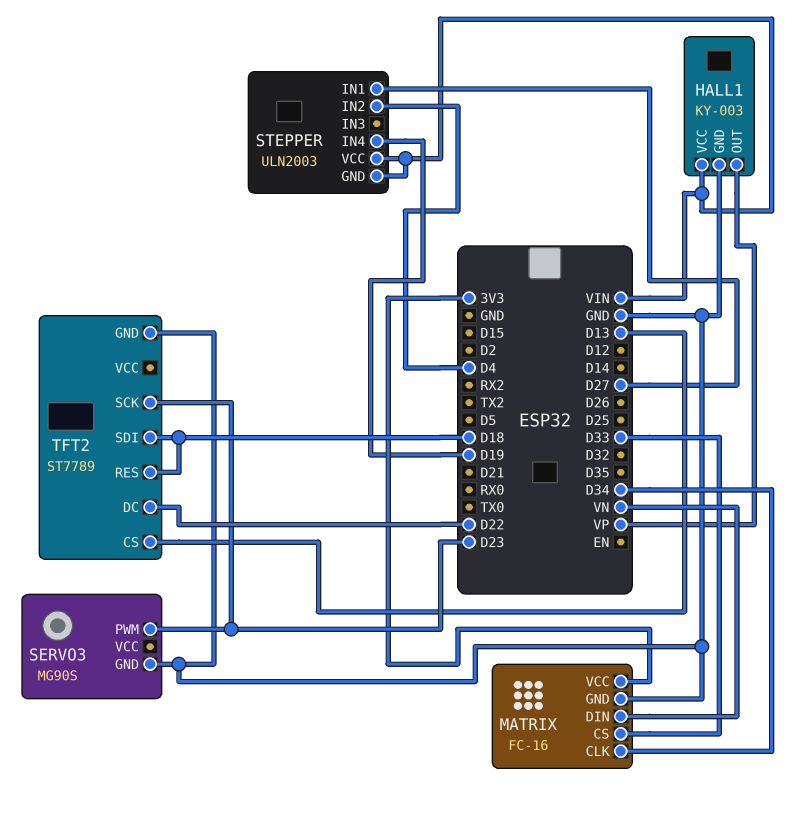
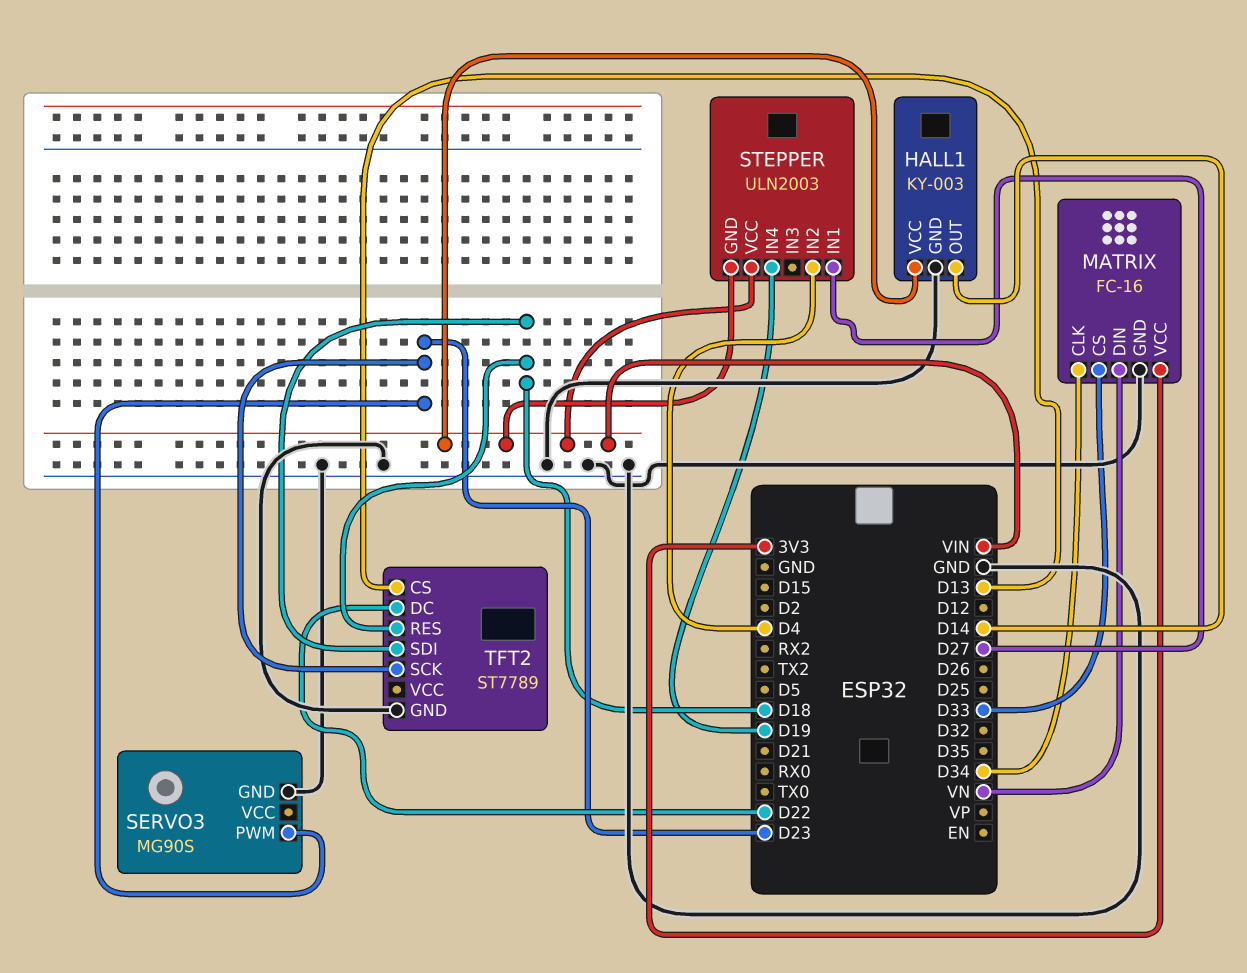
HALL1 pin OUT: VP -> D14

